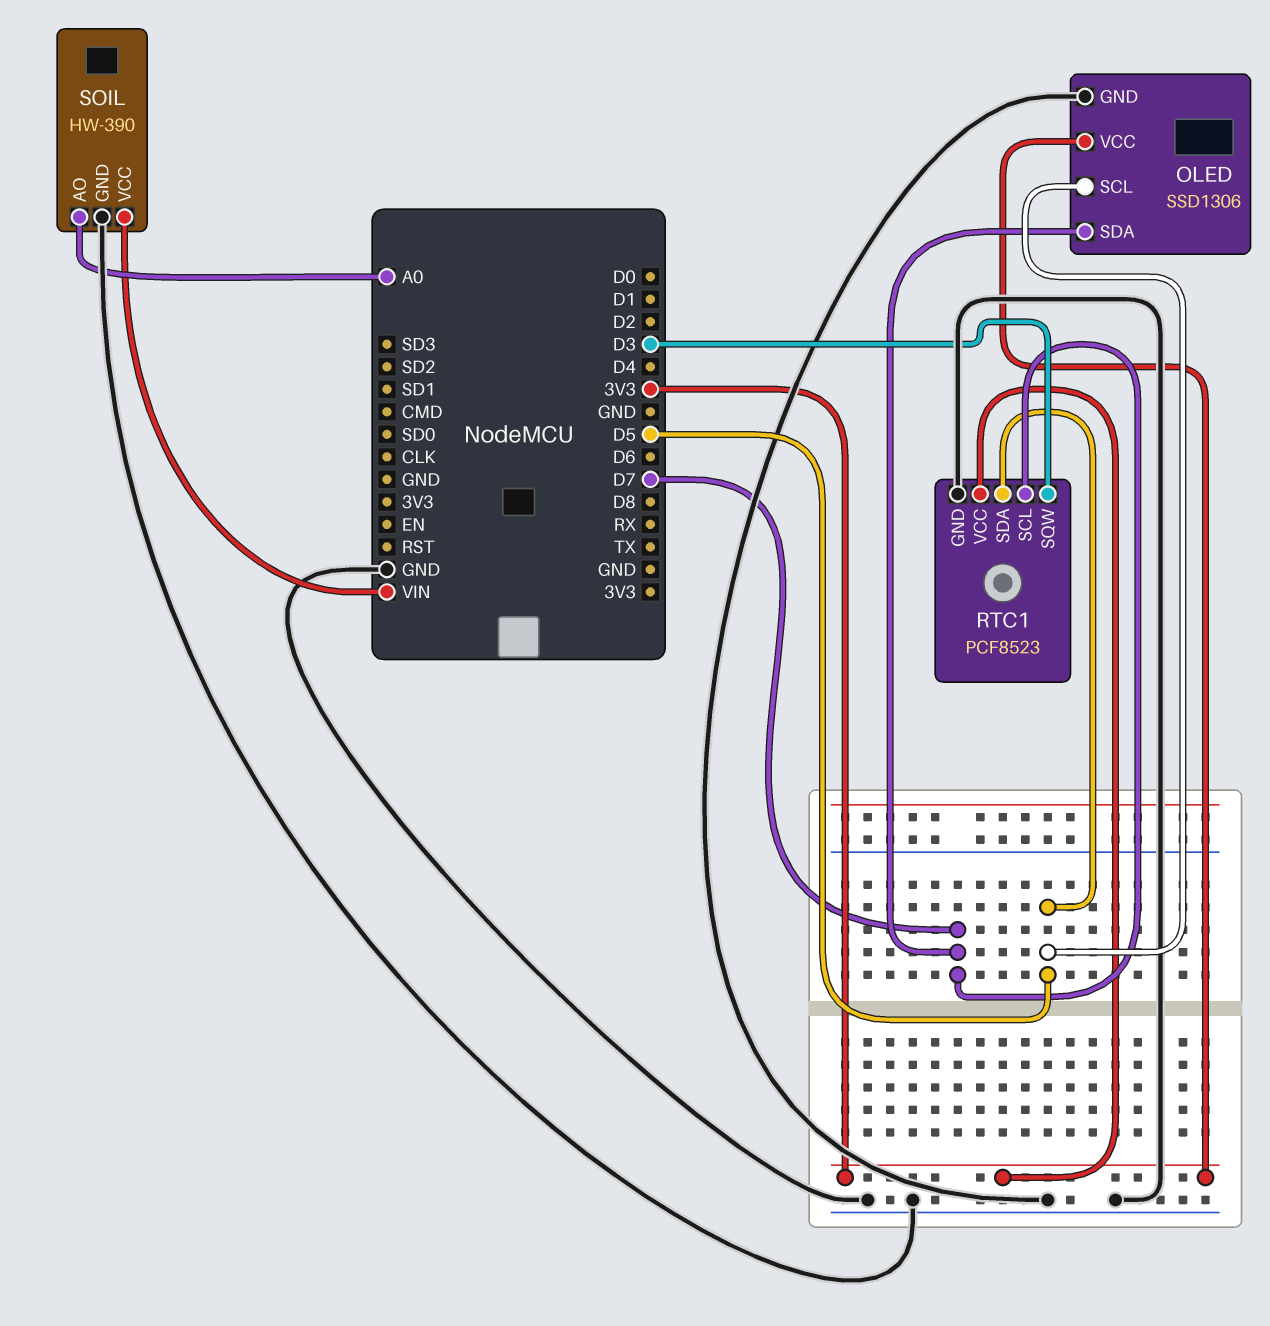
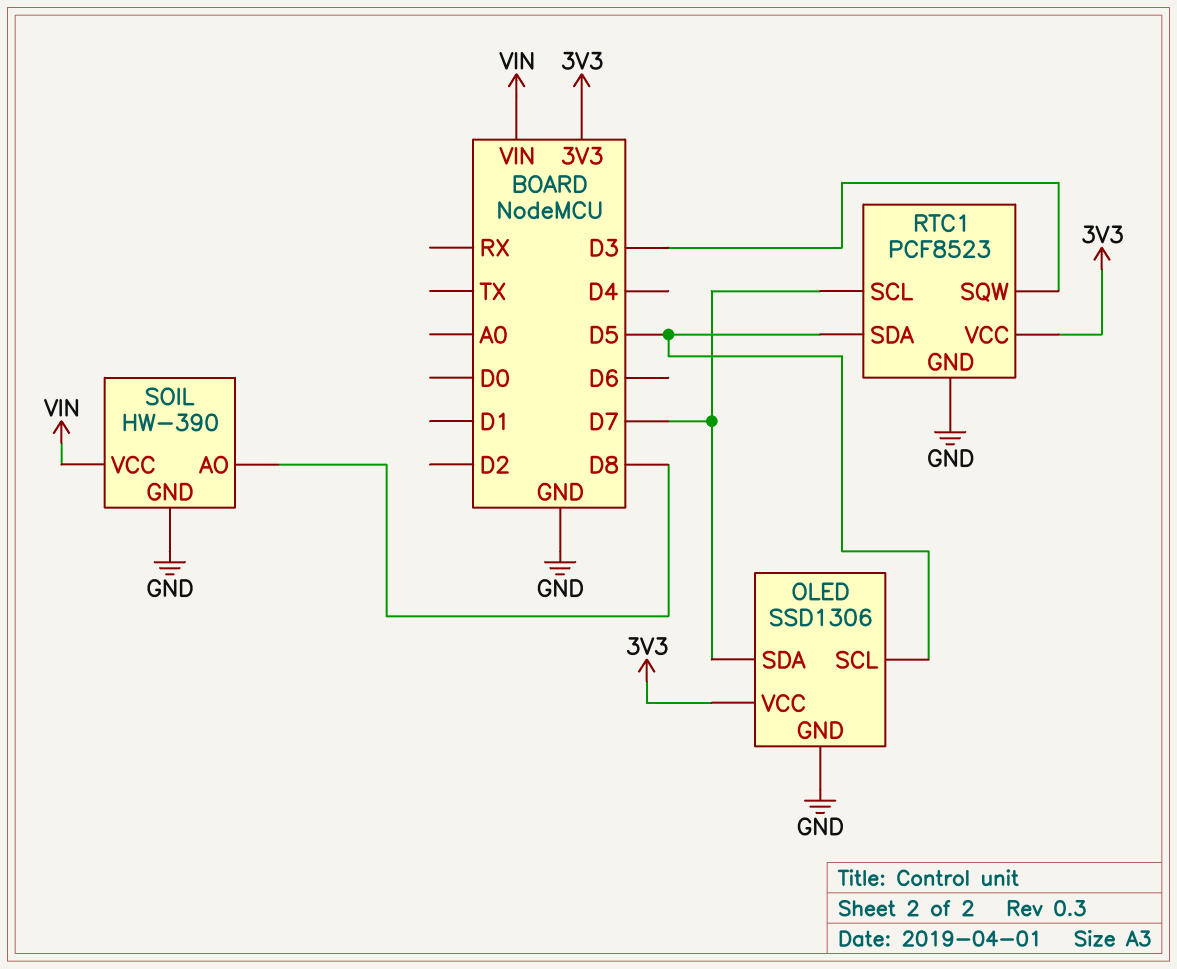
SOIL pin AO: A0 -> D8

